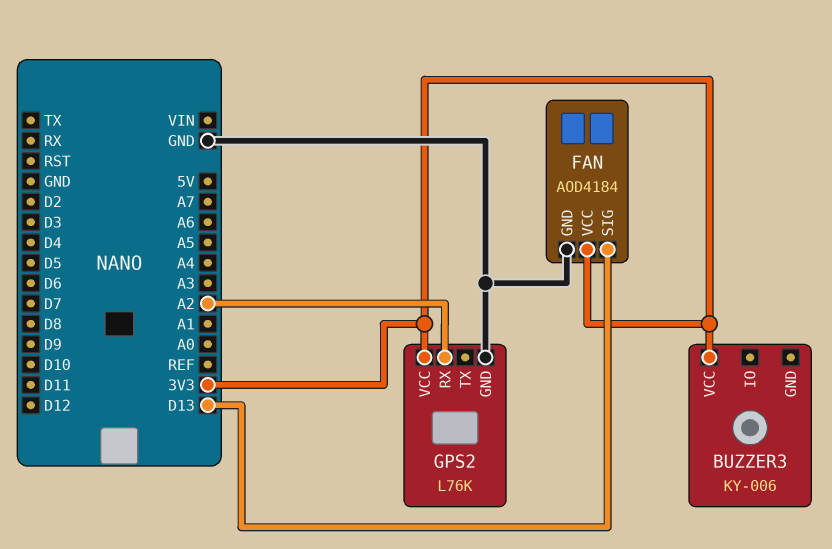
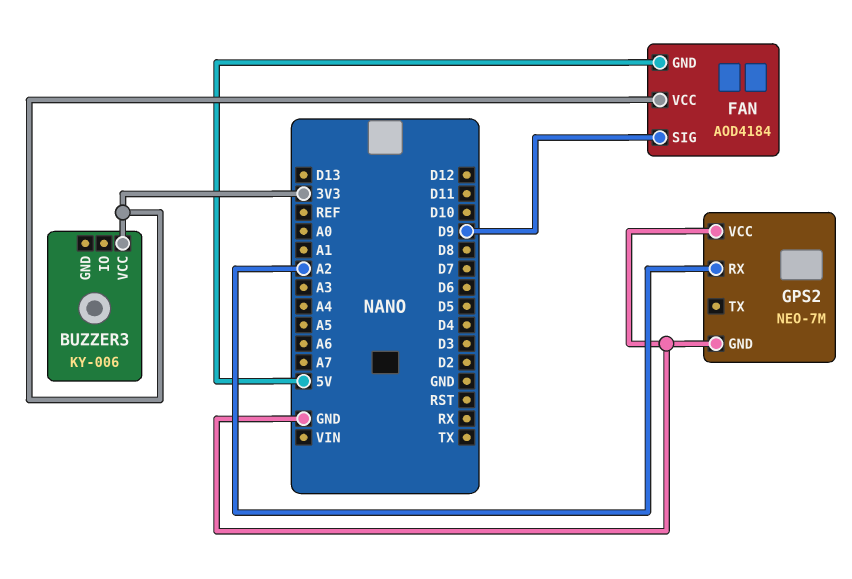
FAN pin GND: GND -> 5V
FAN pin SIG: D13 -> D9
GPS2: L76K -> NEO-7M
GPS2 pin VCC: 3V3 -> GND

